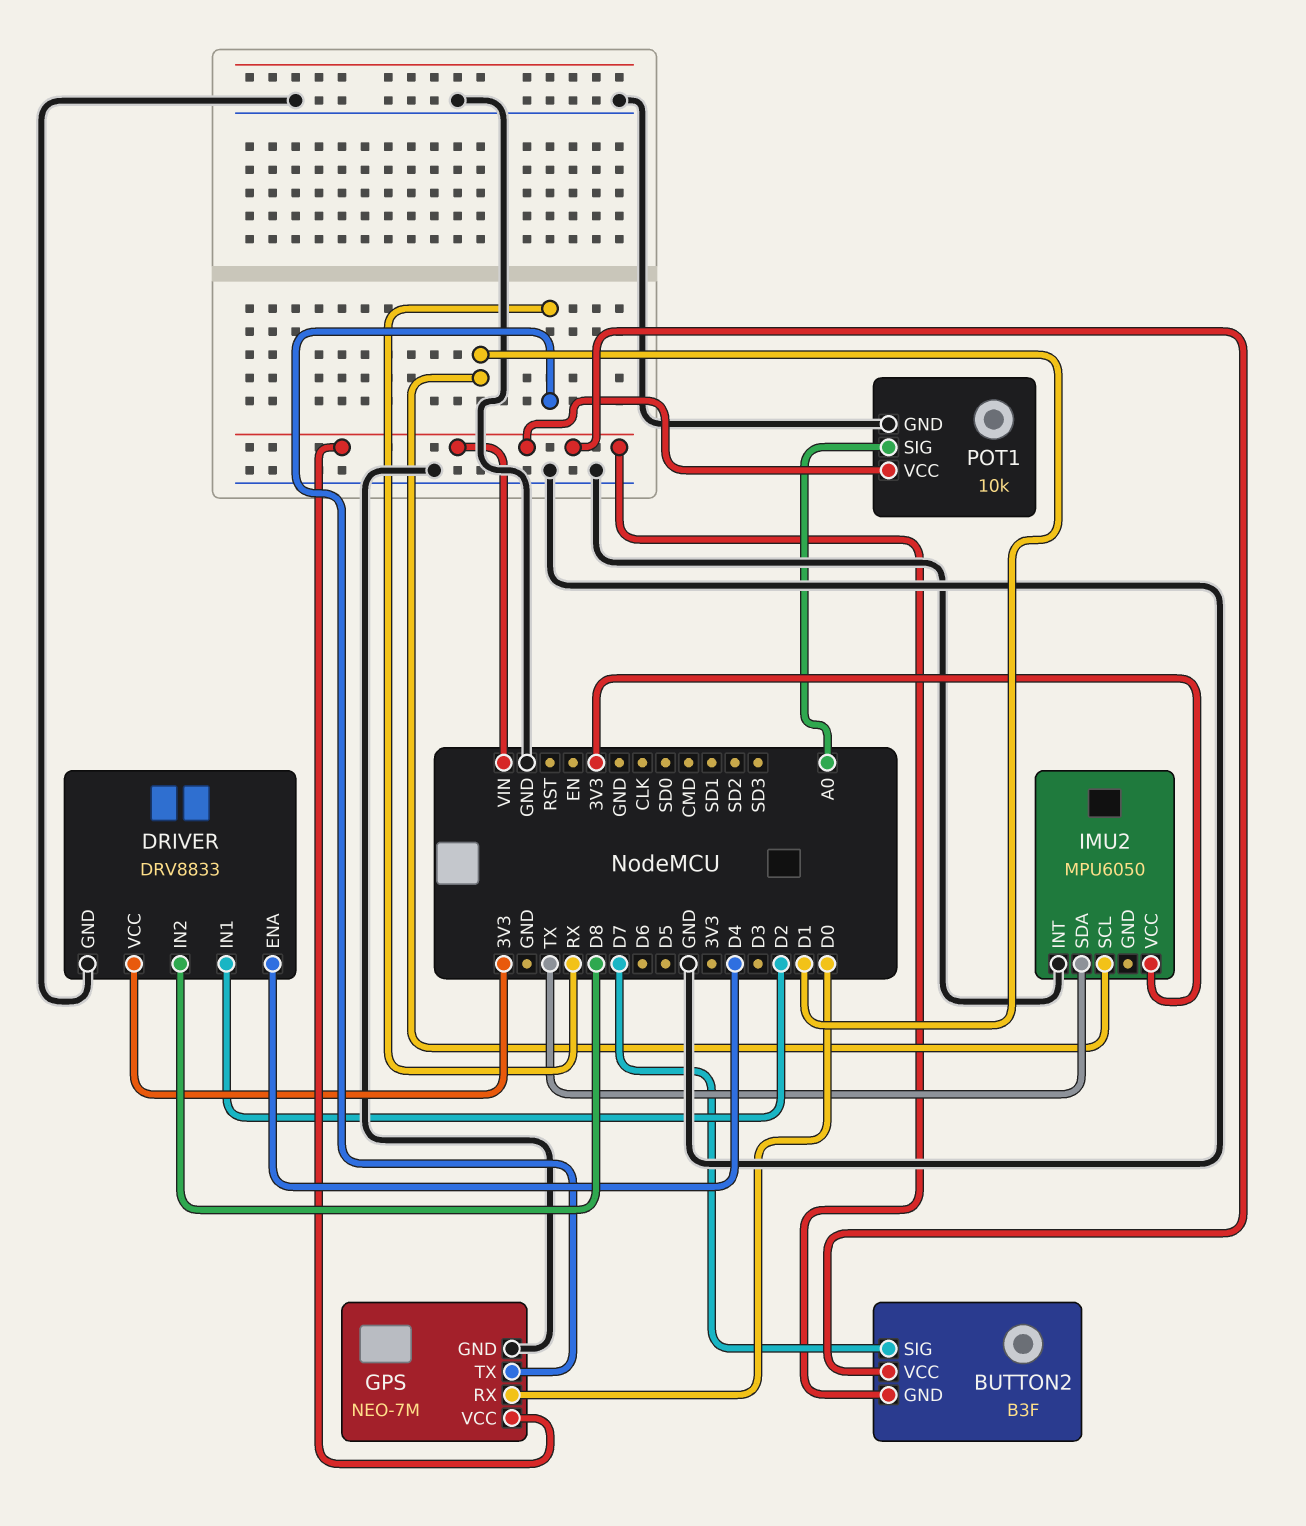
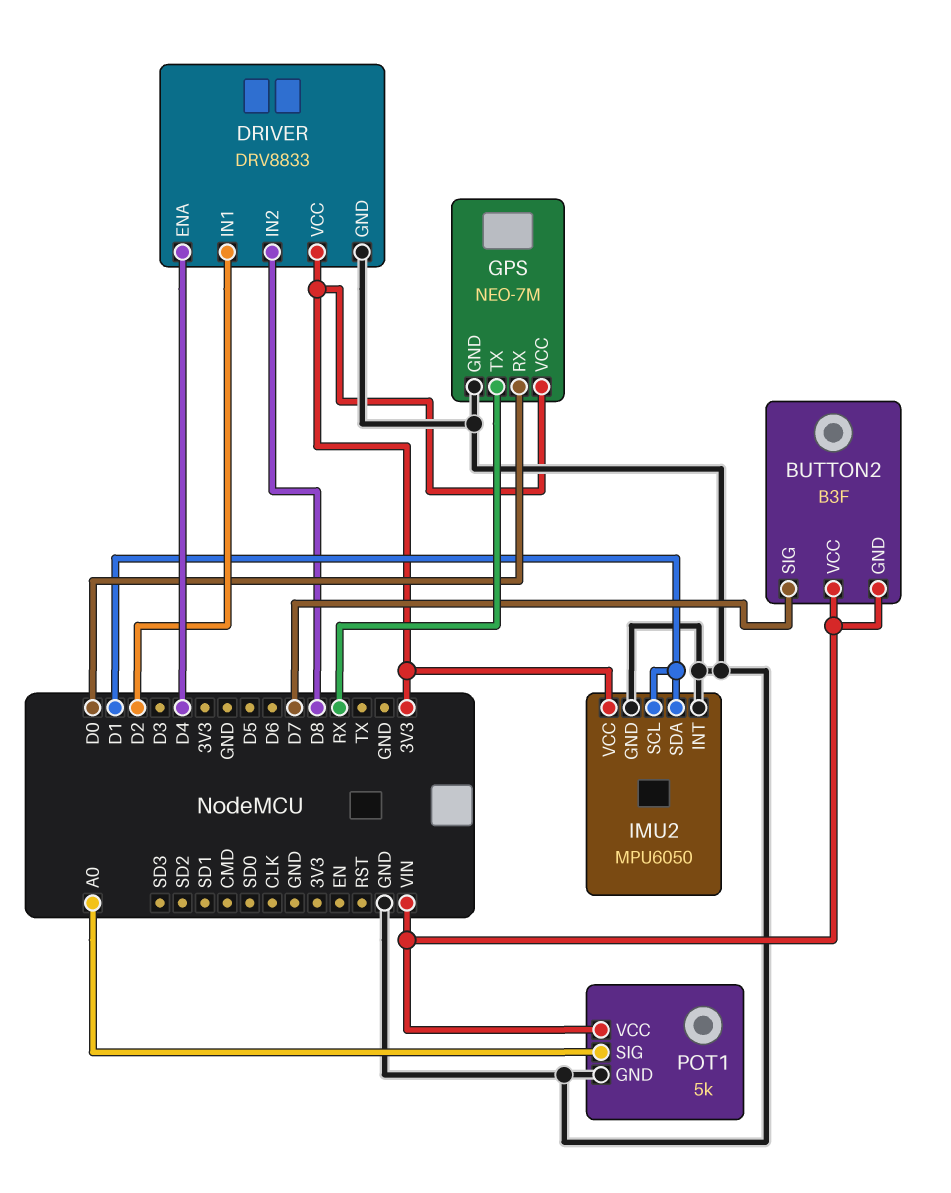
GPS pin VCC: VIN -> 3V3
IMU2 pin GND: none -> GND
IMU2 pin SDA: TX -> D1
POT1: 10k -> 5k

